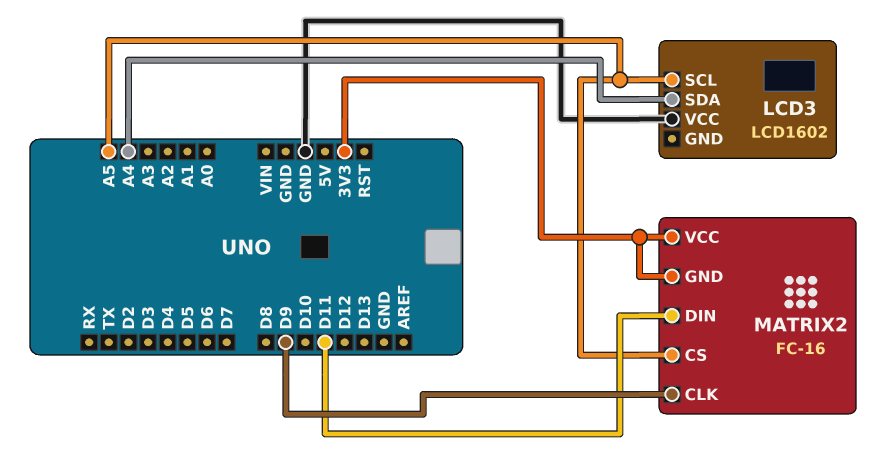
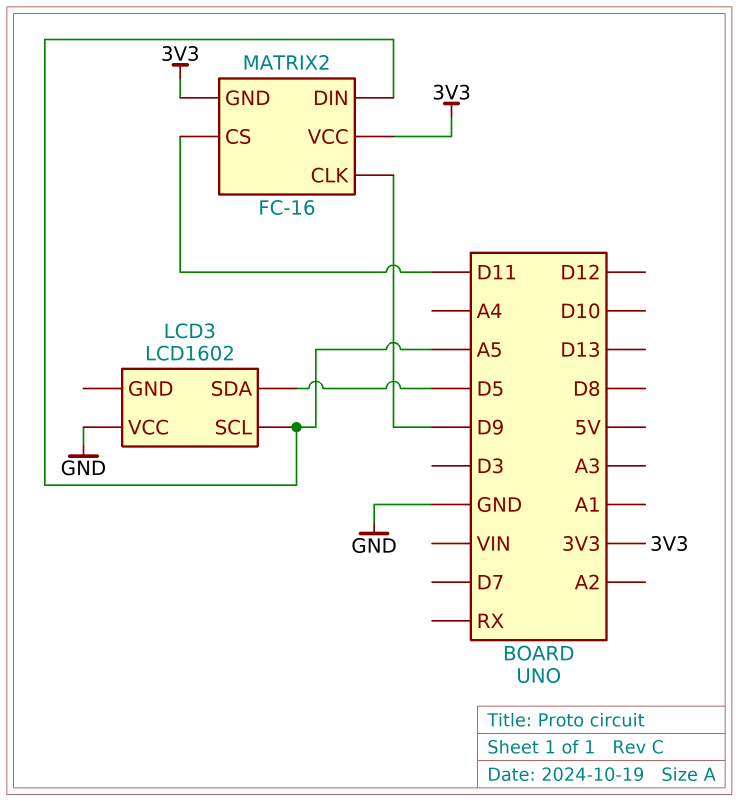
LCD3 pin SDA: A4 -> D5
MATRIX2 pin CS: A5 -> D11
MATRIX2 pin DIN: D11 -> A5

